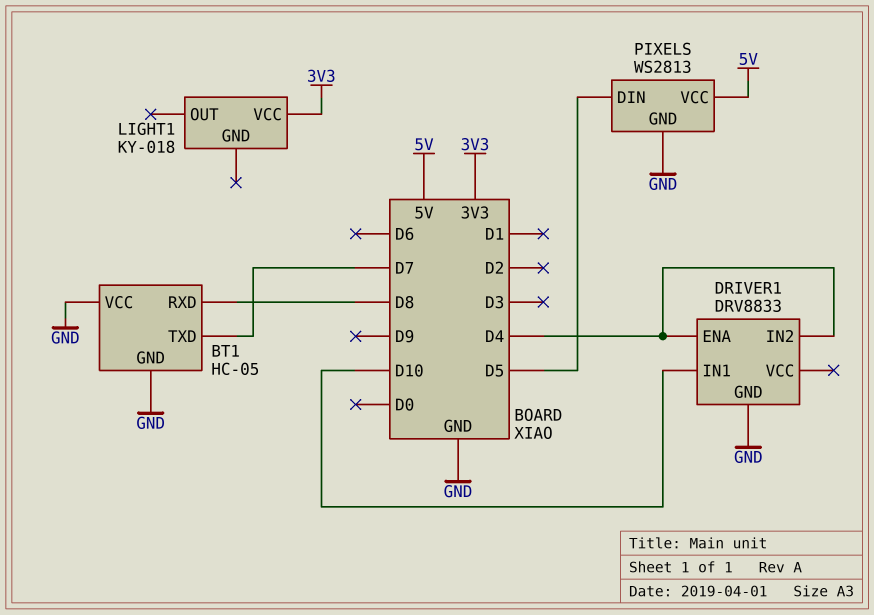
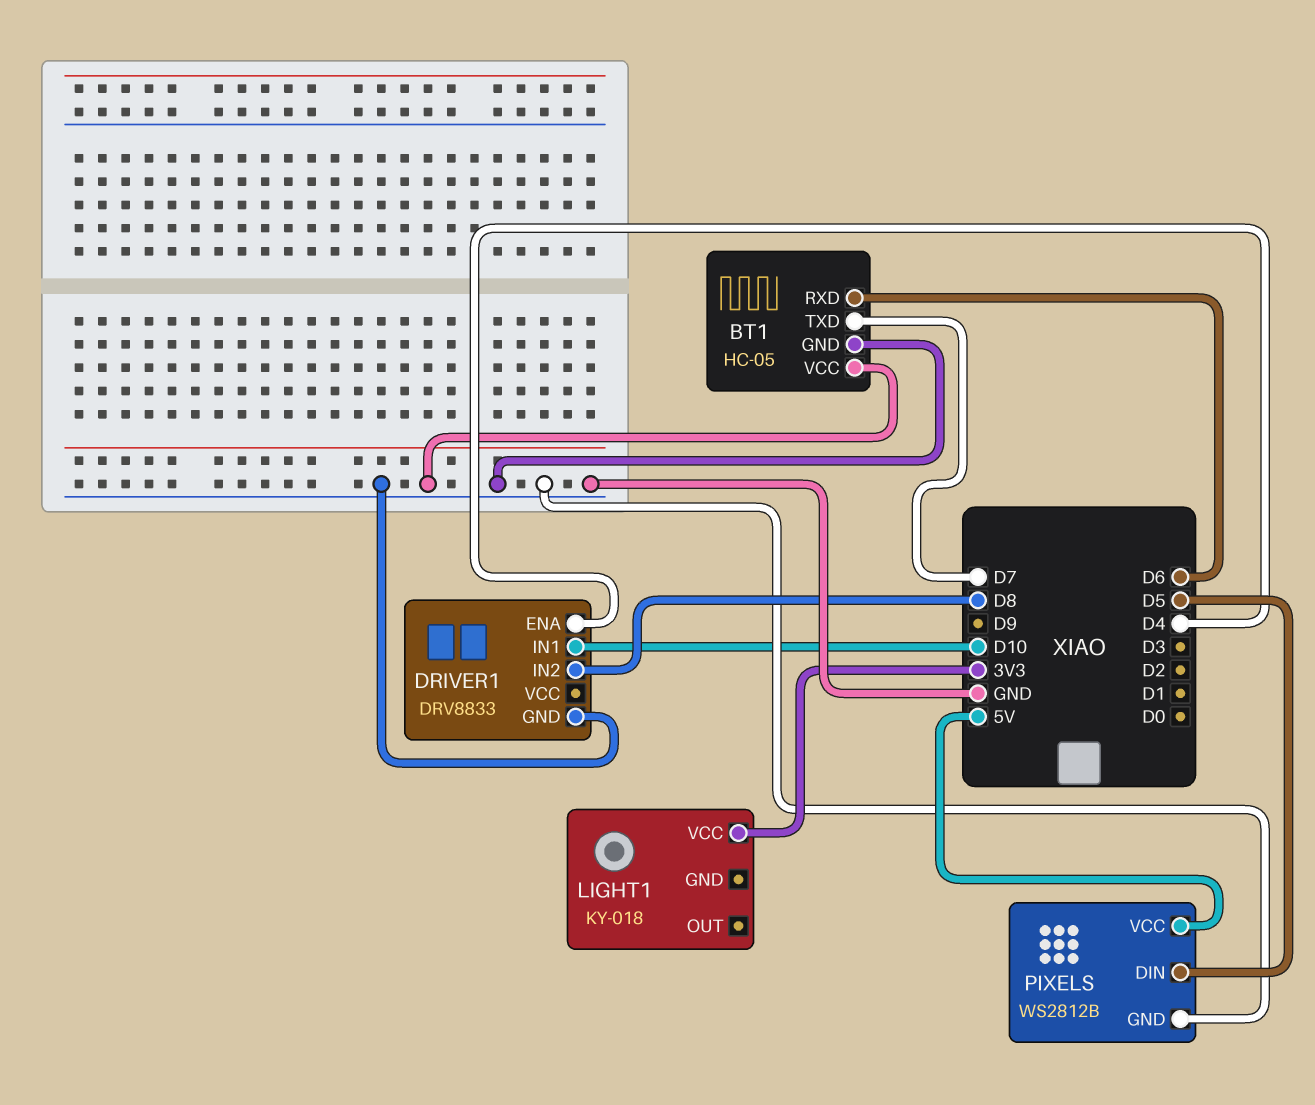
BT1 pin RXD: D8 -> D6
DRIVER1 pin IN2: D4 -> D8
PIXELS: WS2813 -> WS2812B

